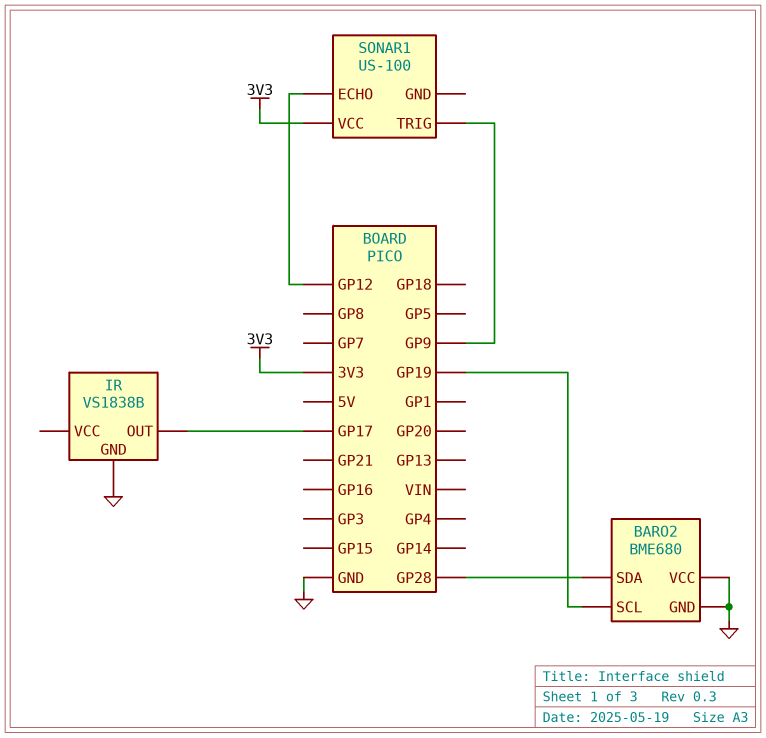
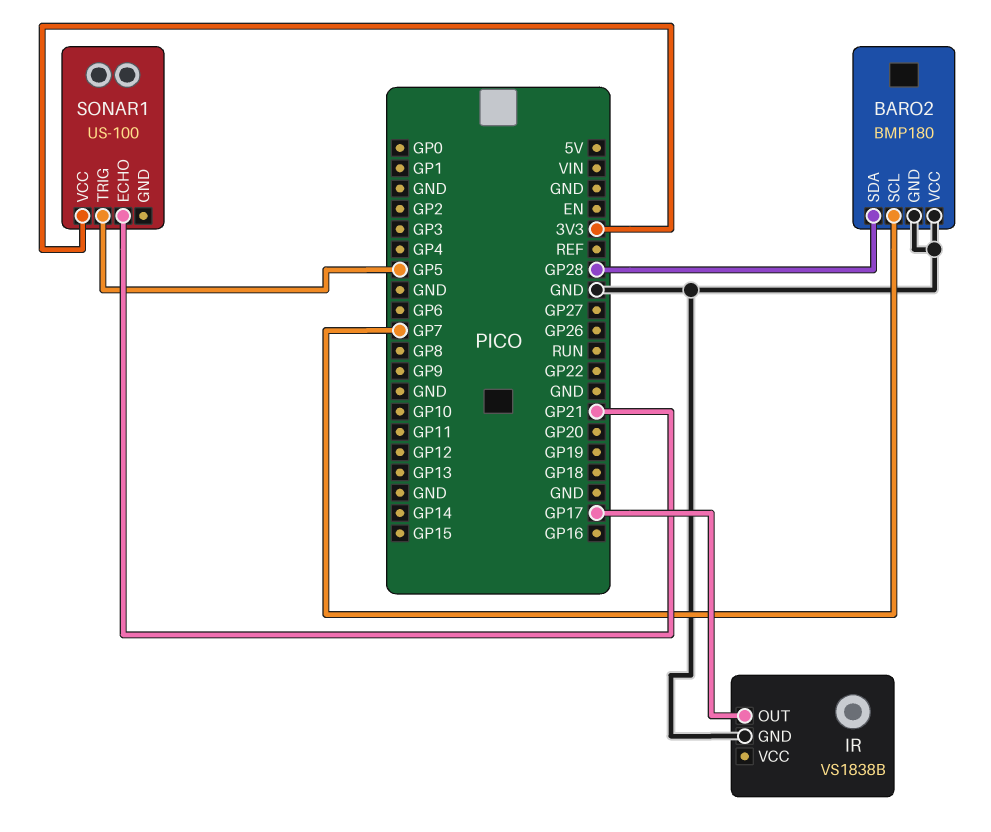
BARO2: BME680 -> BMP180
BARO2 pin SCL: GP19 -> GP7
SONAR1 pin ECHO: GP12 -> GP21
SONAR1 pin TRIG: GP9 -> GP5

